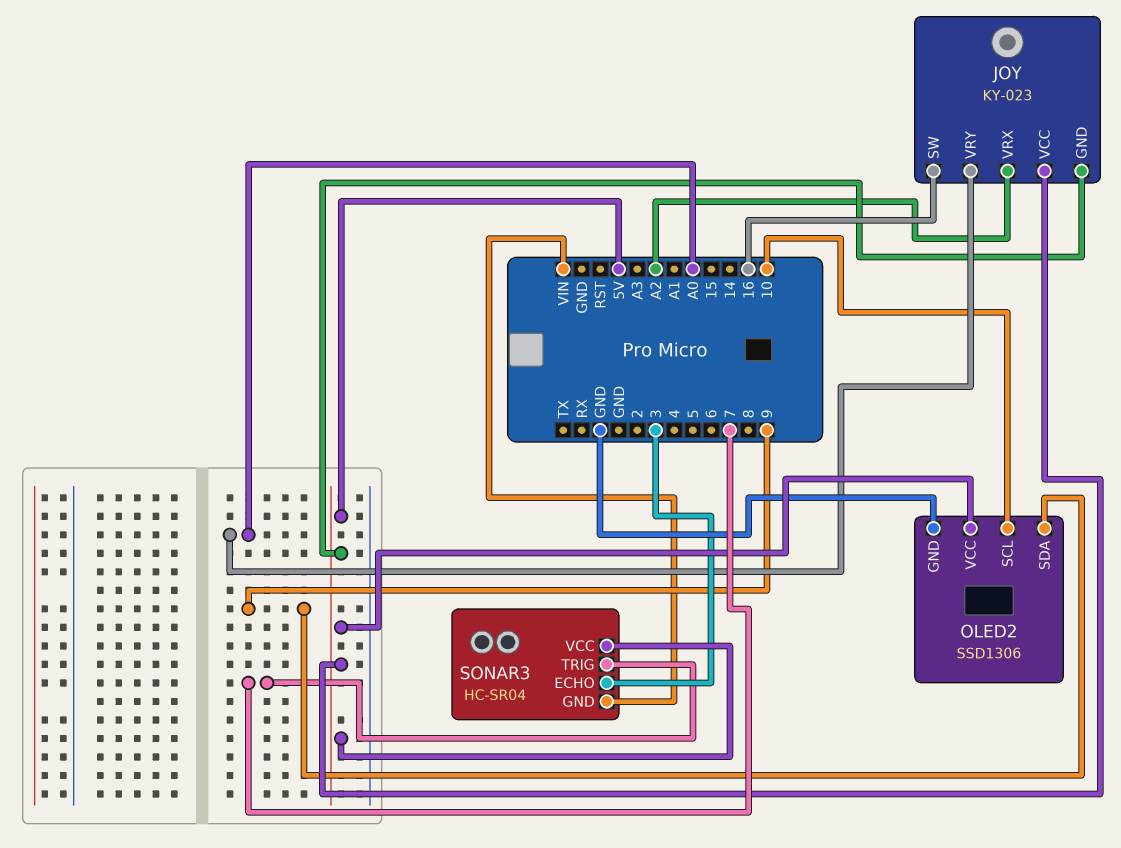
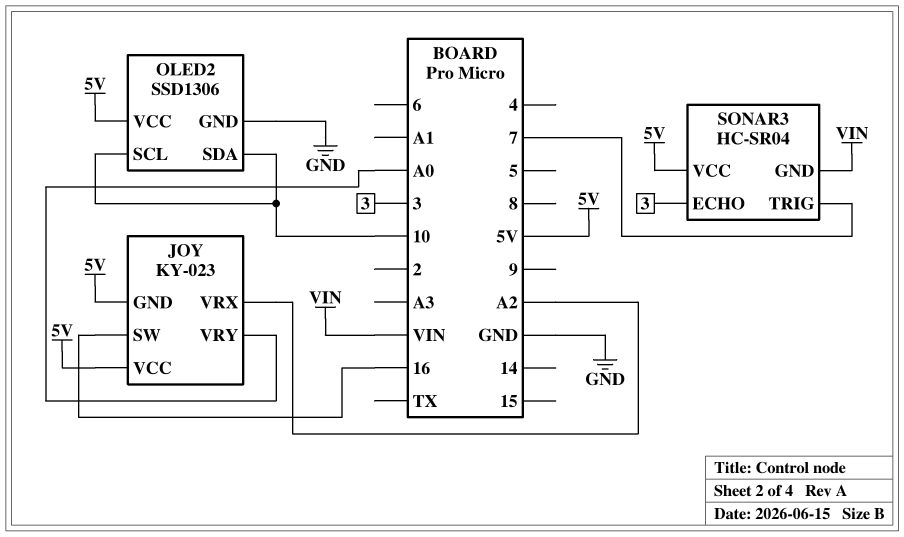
OLED2 pin SDA: 9 -> 10

